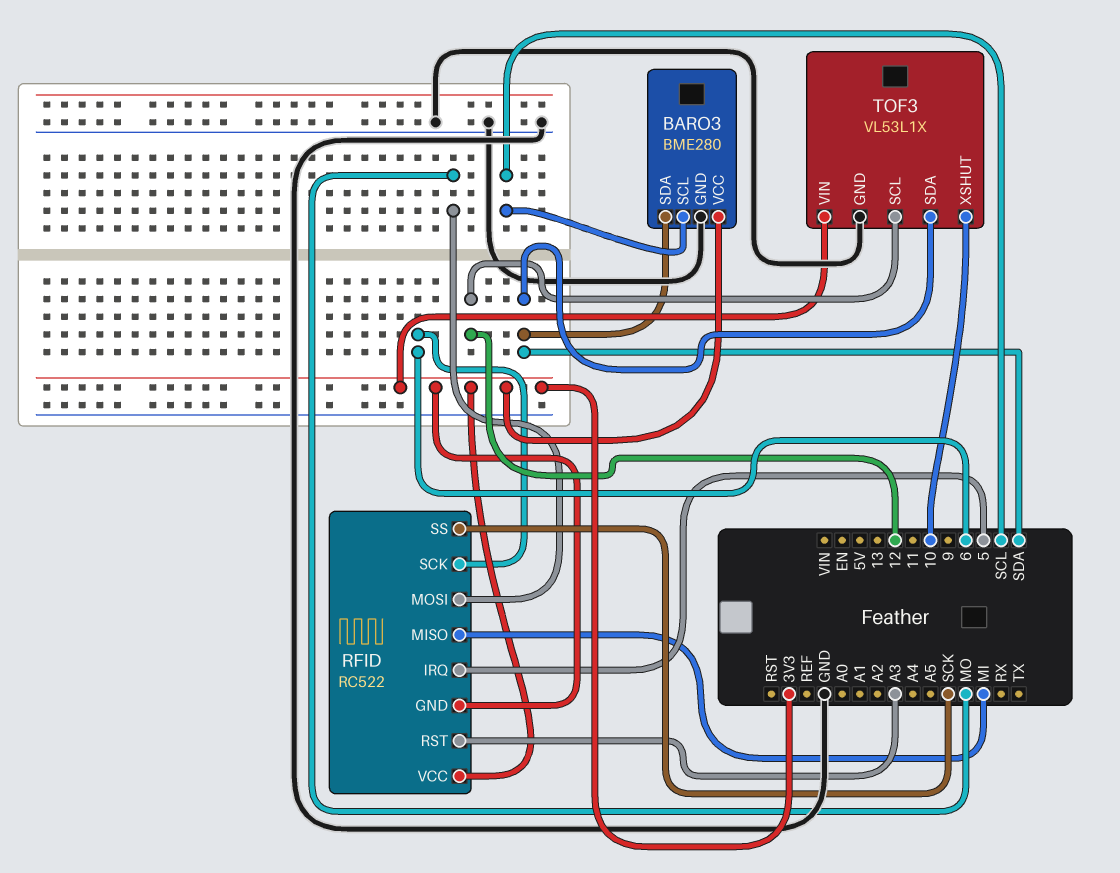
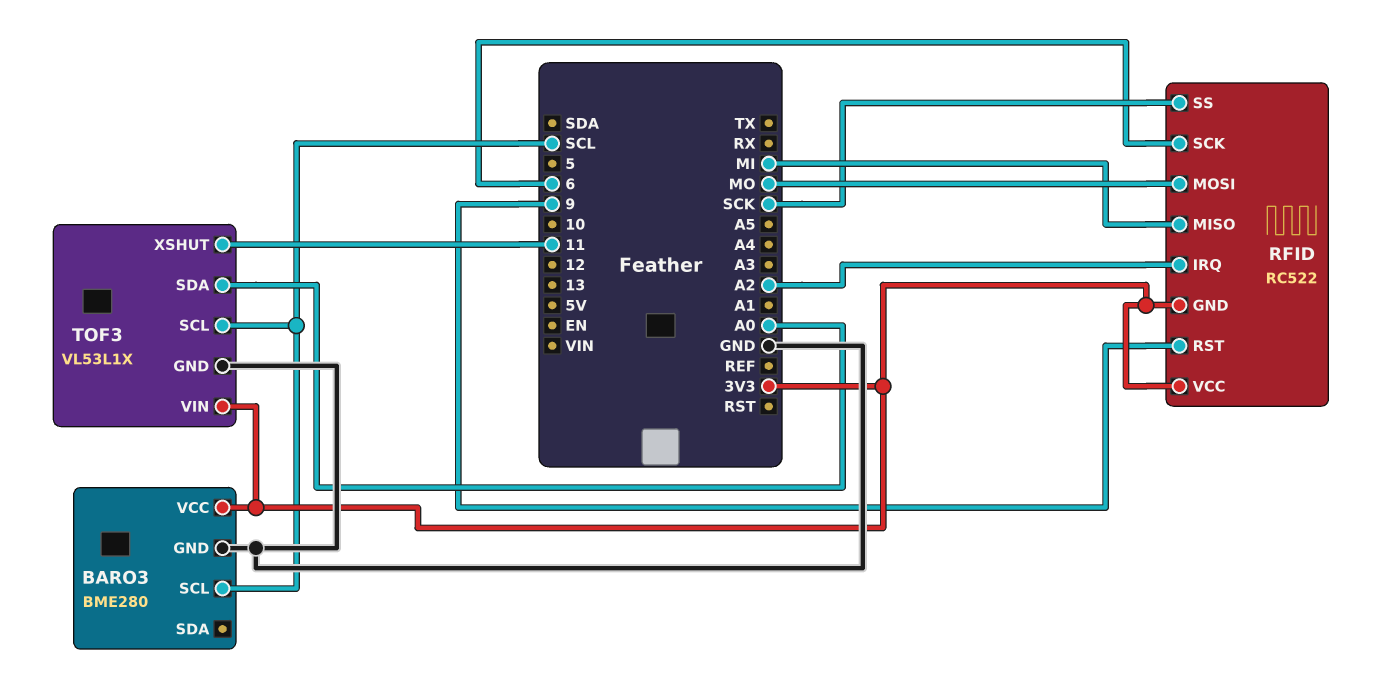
BARO3 pin SDA: SDA -> none
RFID pin IRQ: 5 -> A2
RFID pin RST: A3 -> 9
TOF3 pin SCL: 12 -> SCL
TOF3 pin SDA: SDA -> A0
TOF3 pin XSHUT: 10 -> 11

